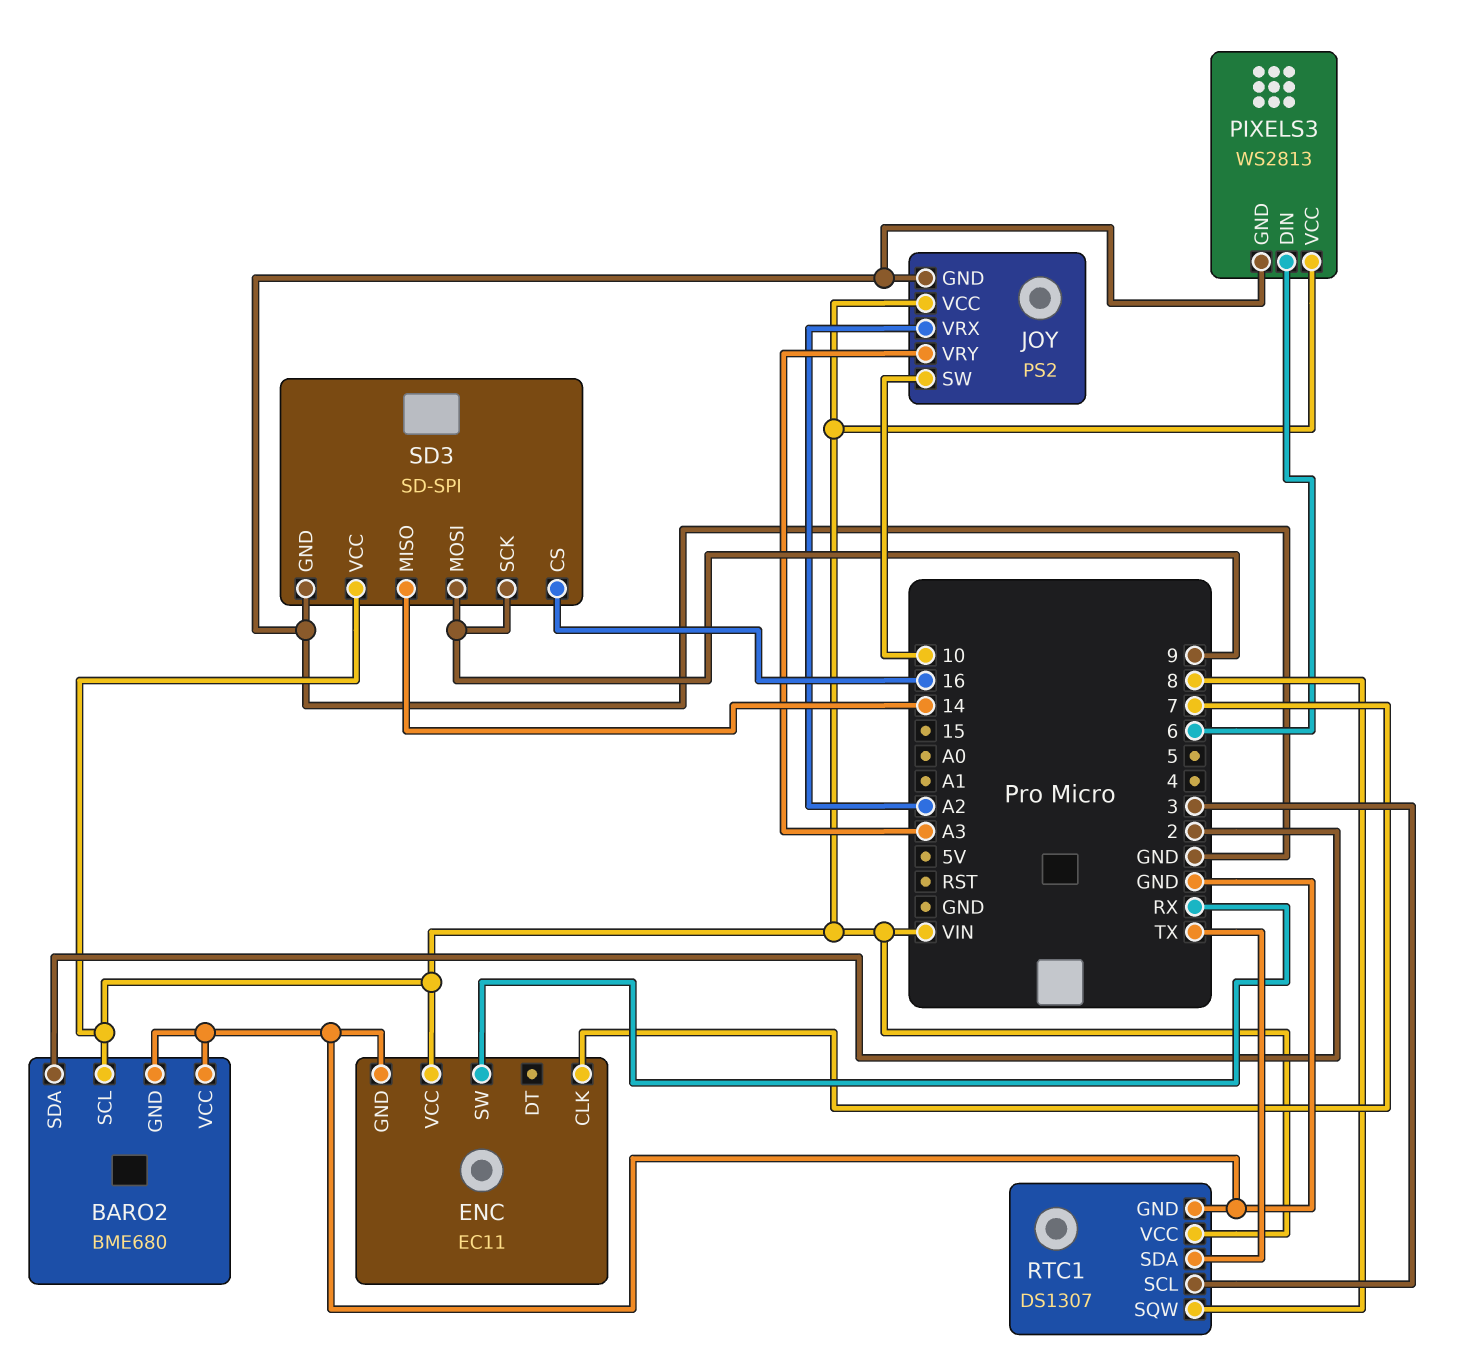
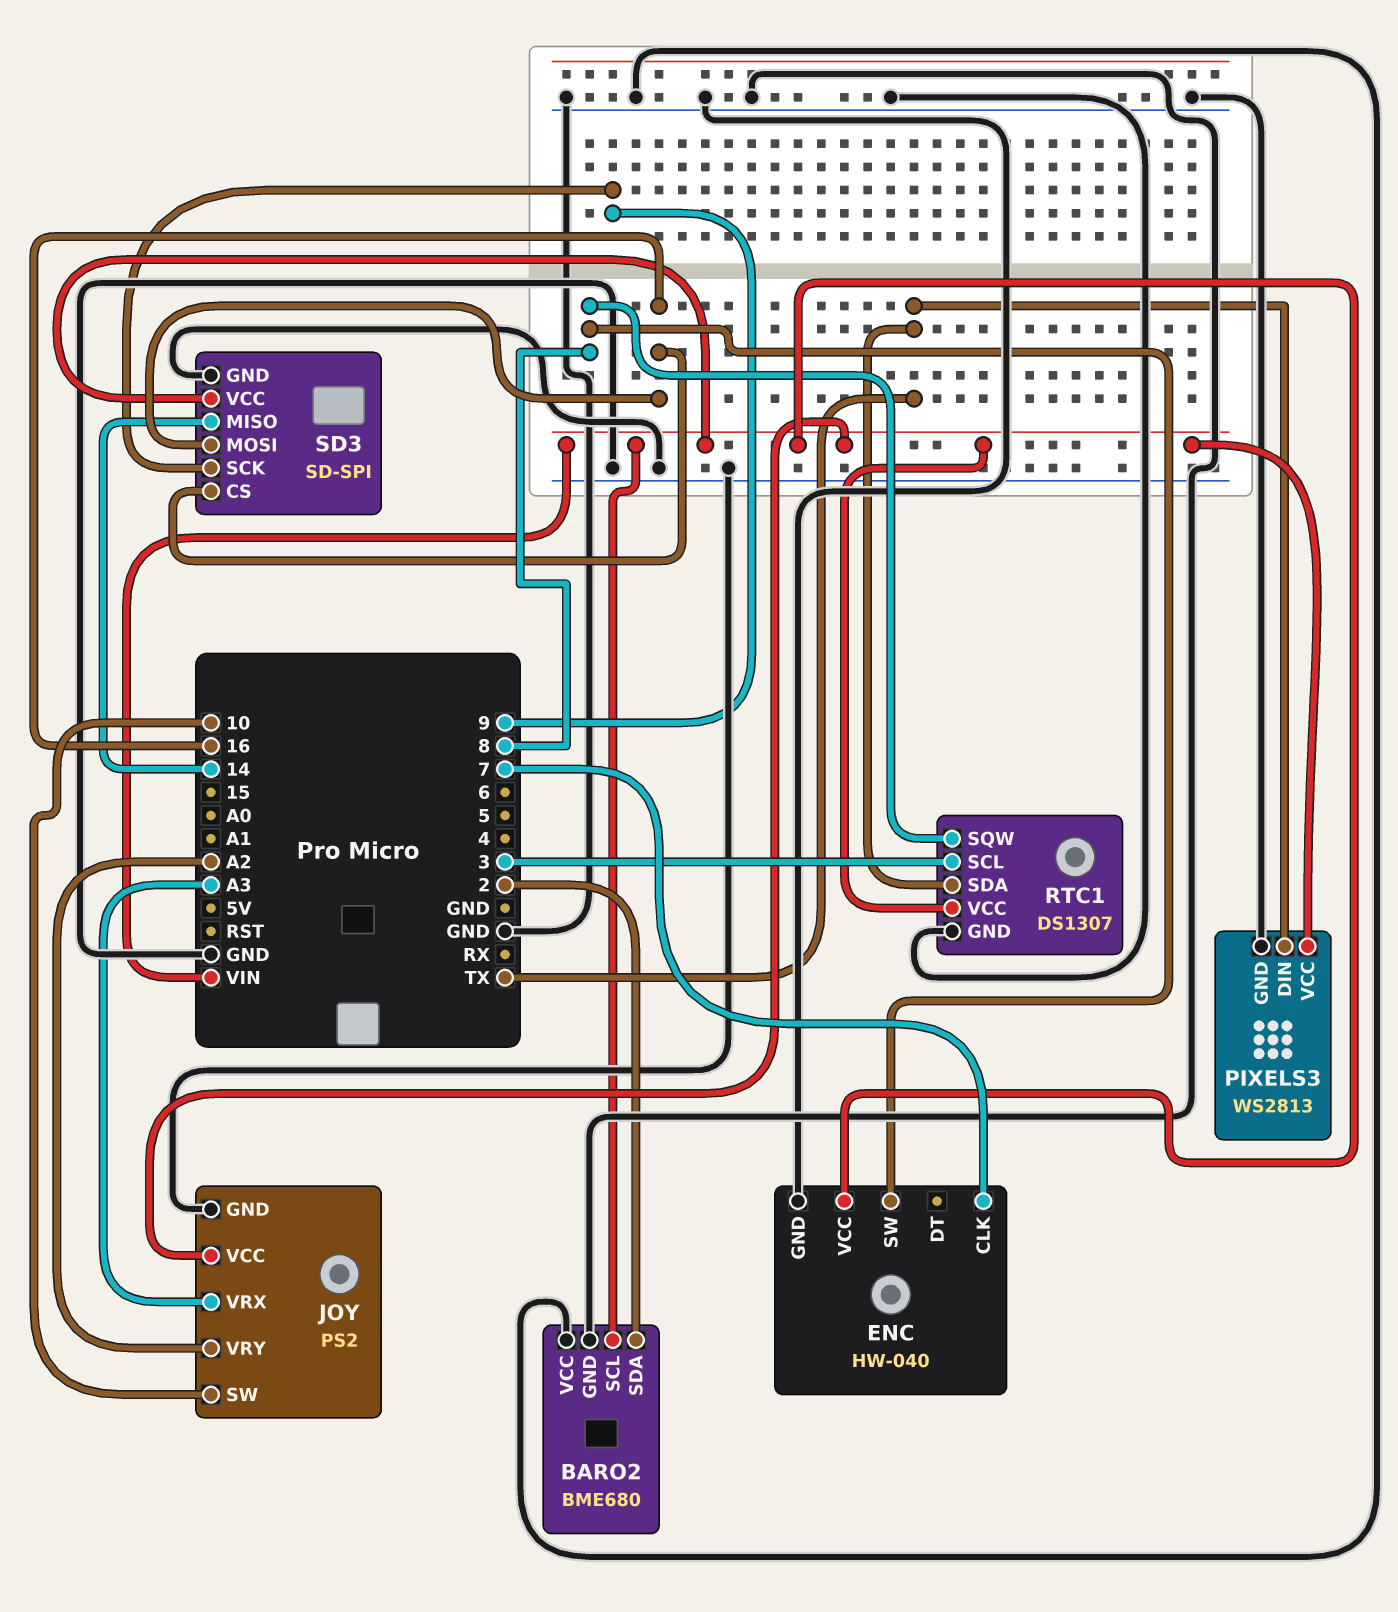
ENC: EC11 -> HW-040
ENC pin SW: RX -> 8
JOY pin VRX: A2 -> A3
JOY pin VRY: A3 -> A2
PIXELS3 pin DIN: 6 -> TX
SD3 pin MOSI: 9 -> 16

